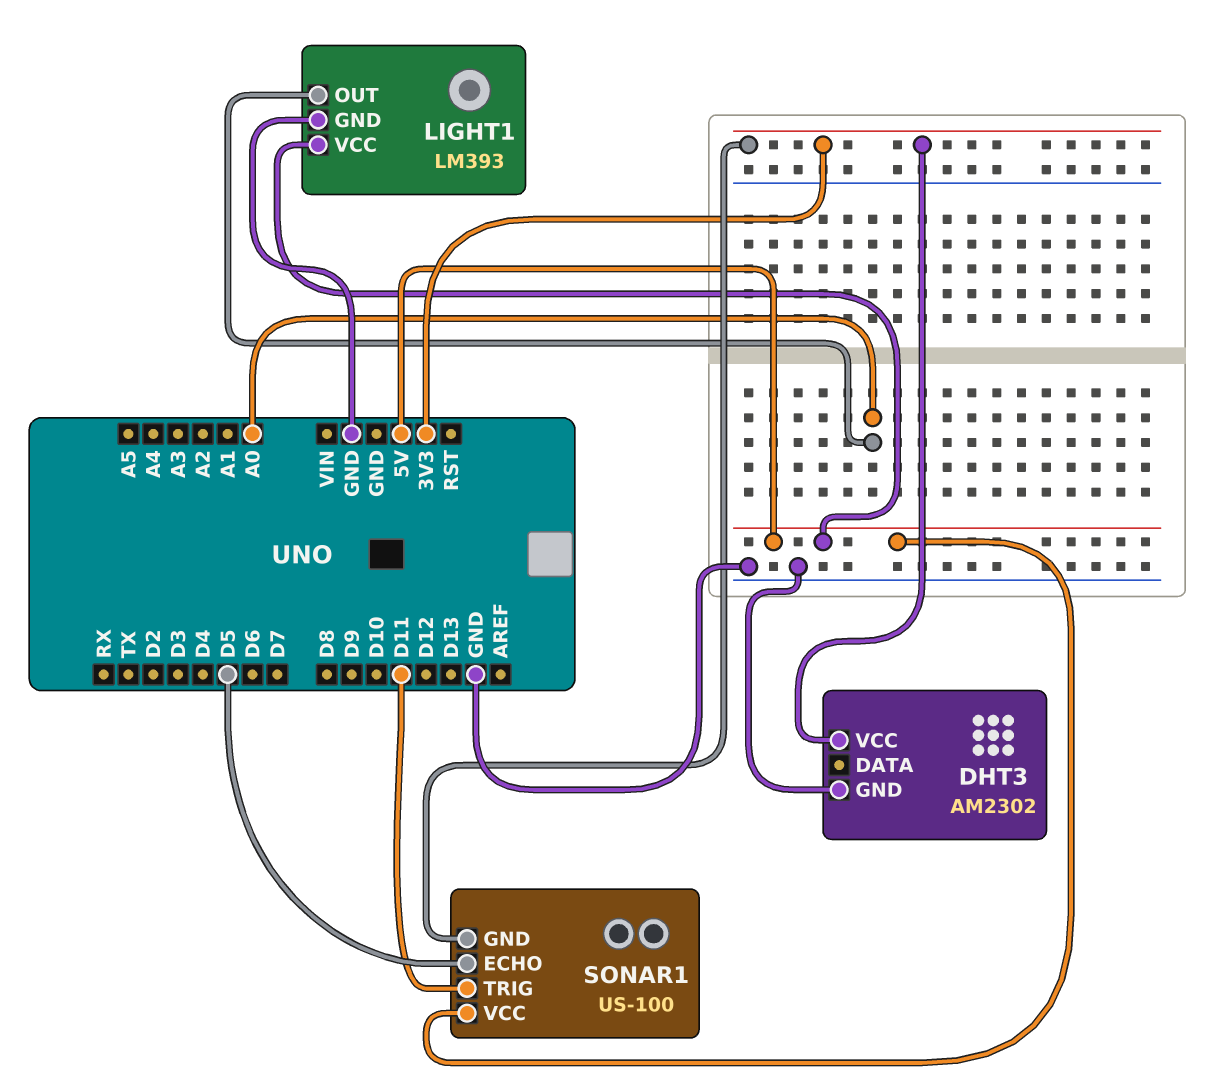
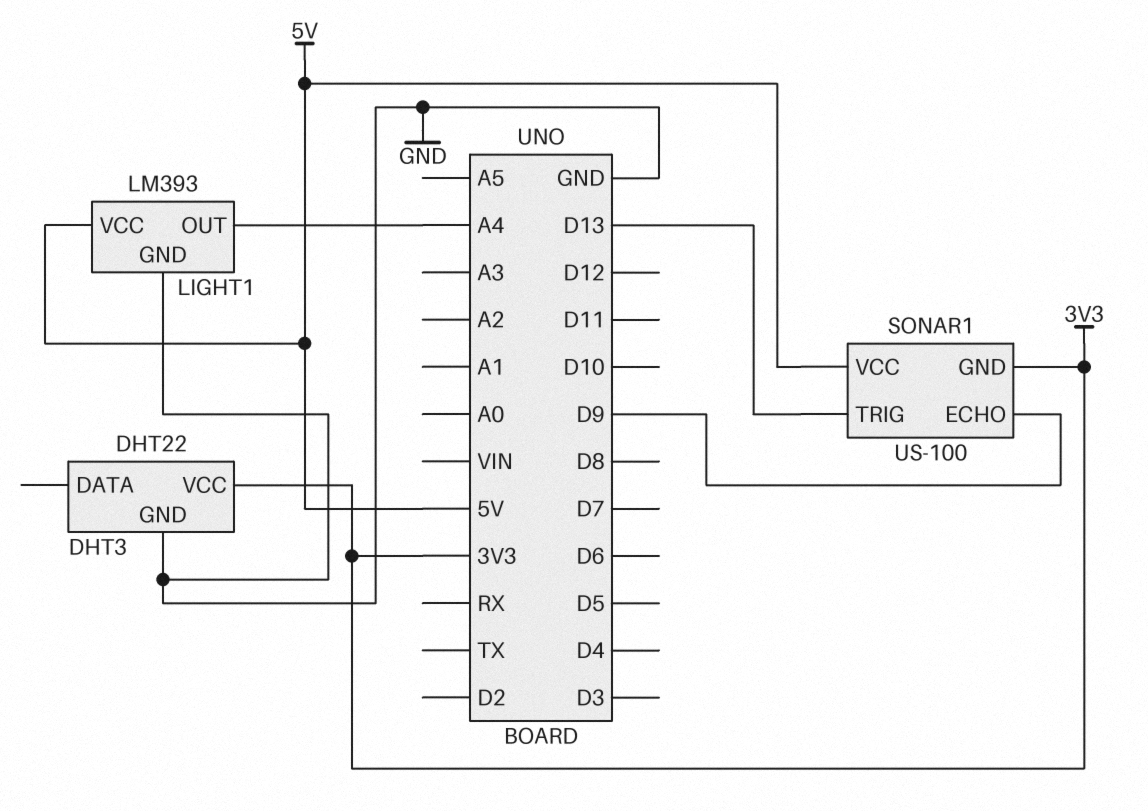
DHT3: AM2302 -> DHT22
LIGHT1 pin OUT: A0 -> A4
SONAR1 pin ECHO: D5 -> D9
SONAR1 pin TRIG: D11 -> D13

